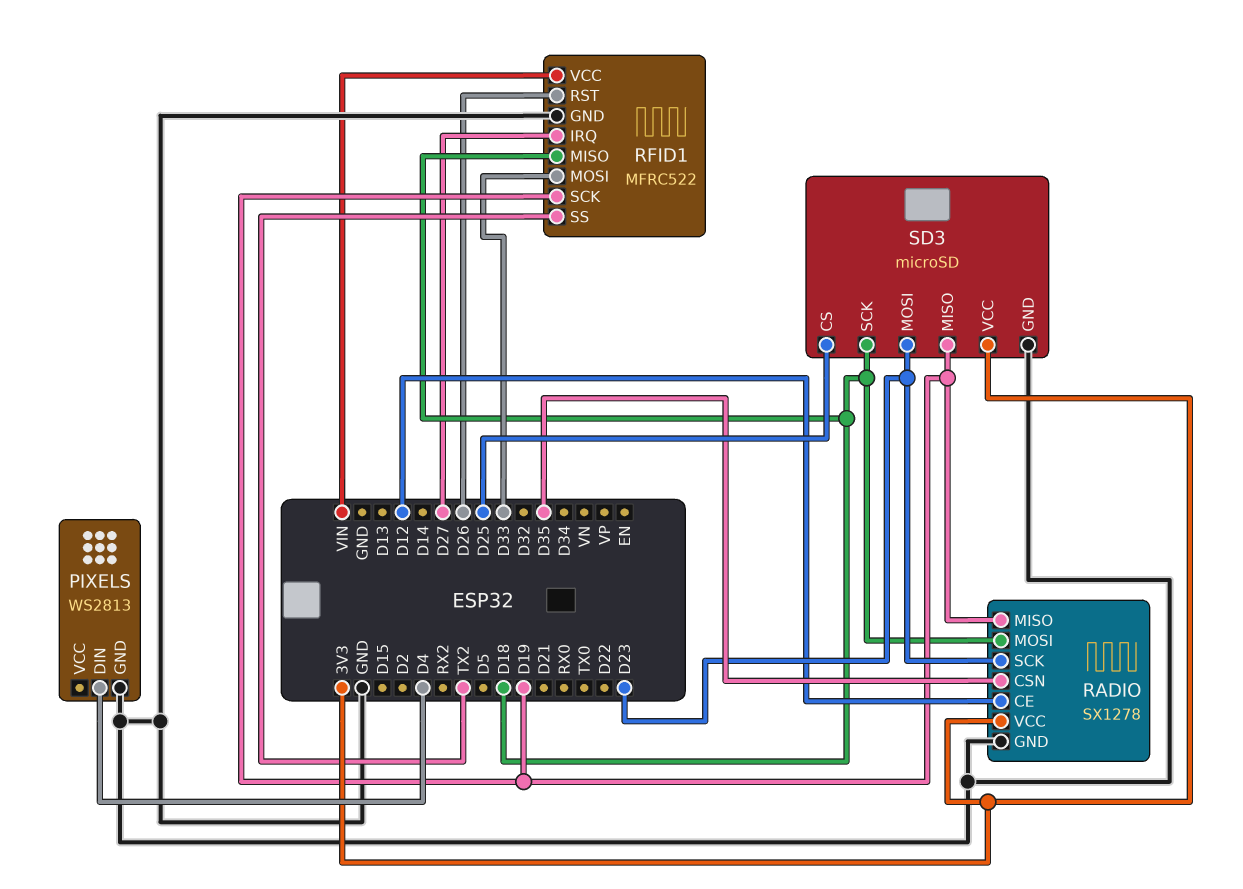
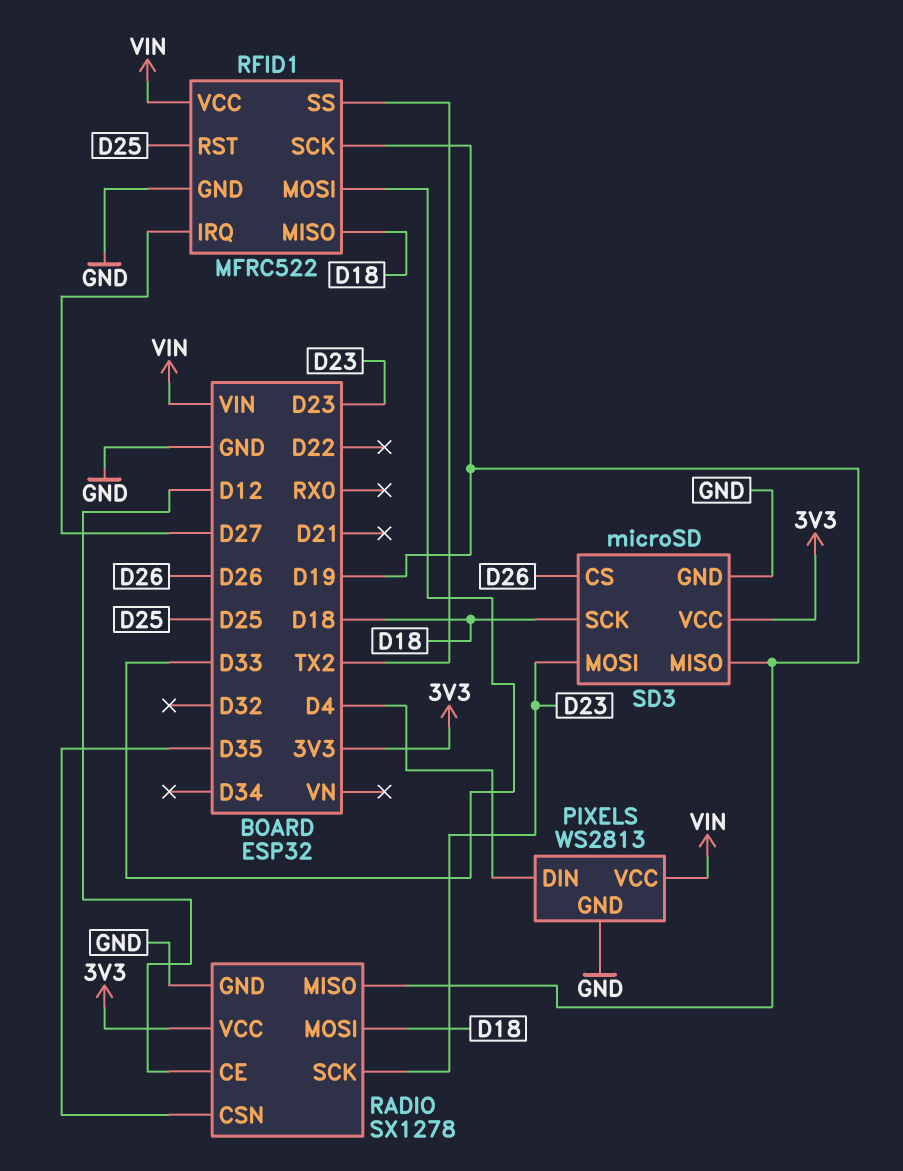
PIXELS pin VCC: none -> VIN
RFID1 pin RST: D26 -> D25
SD3 pin CS: D25 -> D26

